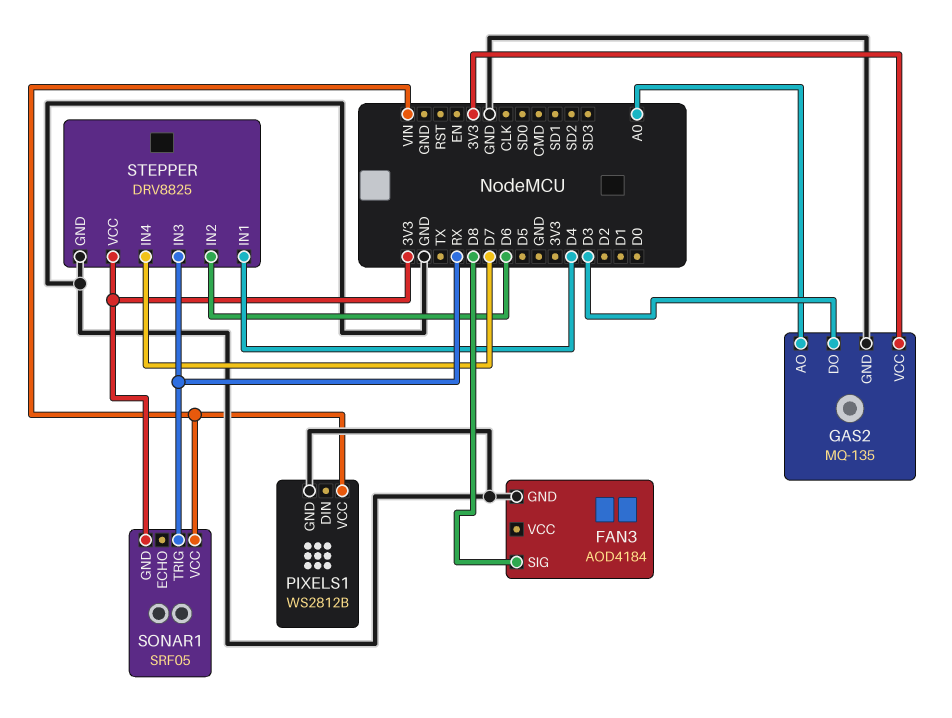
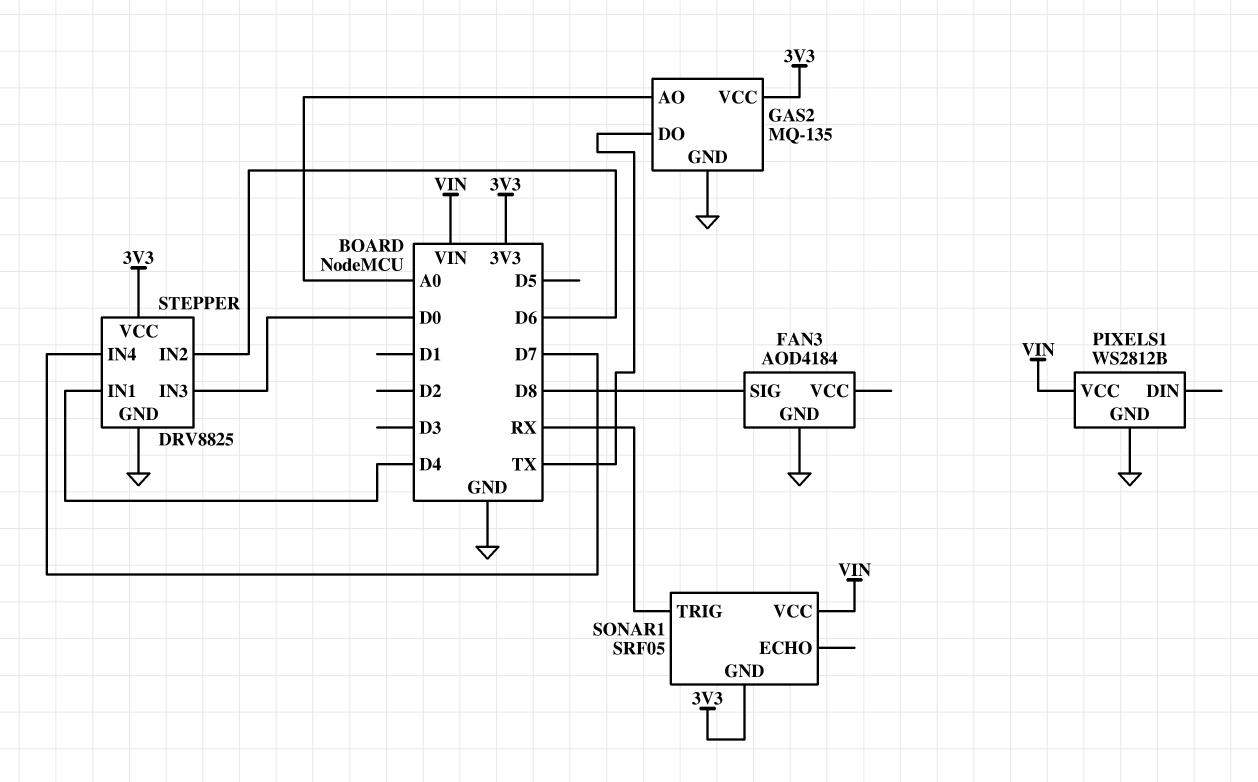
GAS2 pin DO: D3 -> TX
STEPPER pin IN3: RX -> D0

